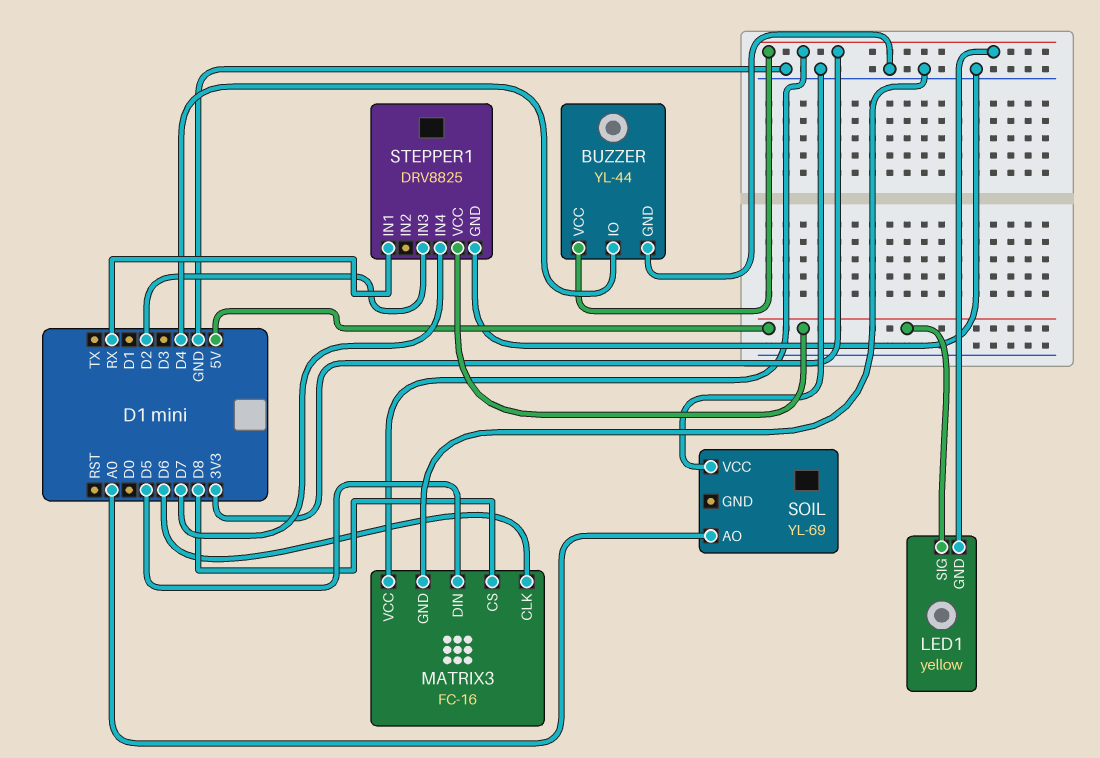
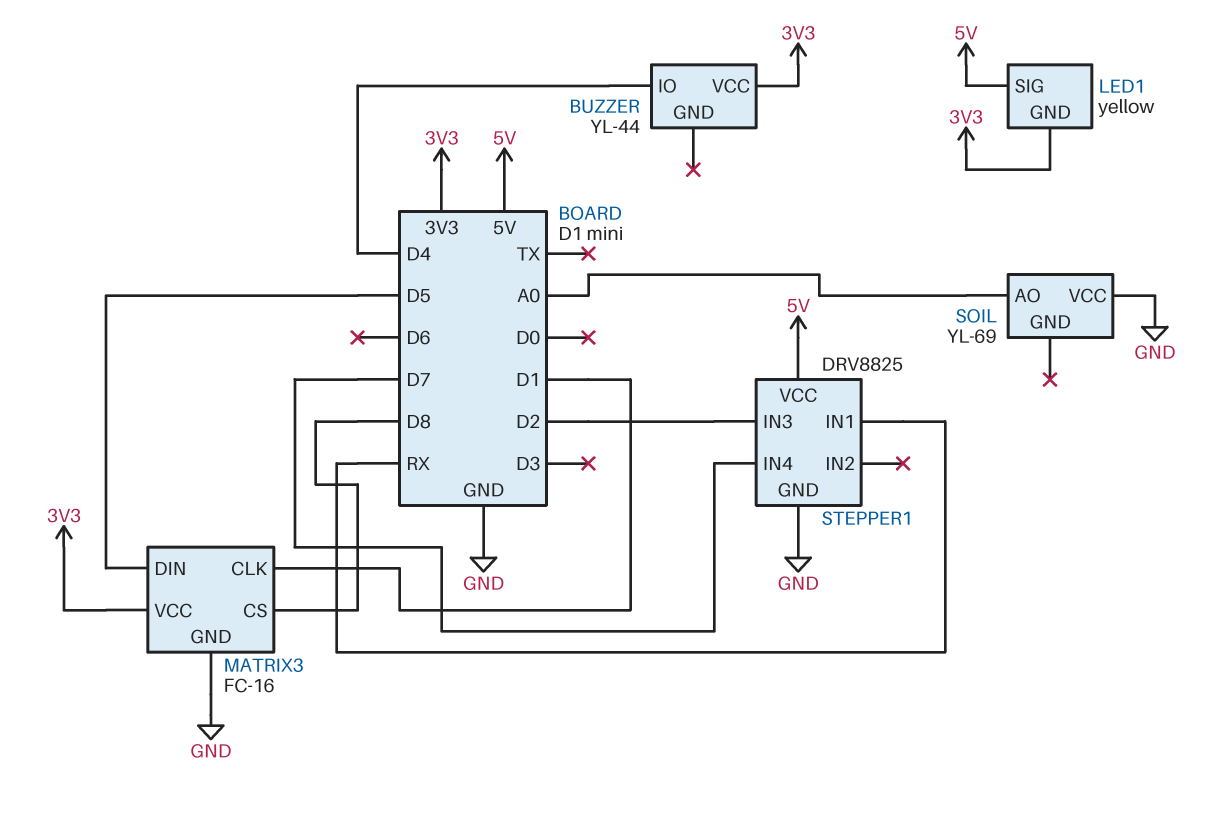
BUZZER pin GND: GND -> none
MATRIX3 pin CLK: D6 -> D1

